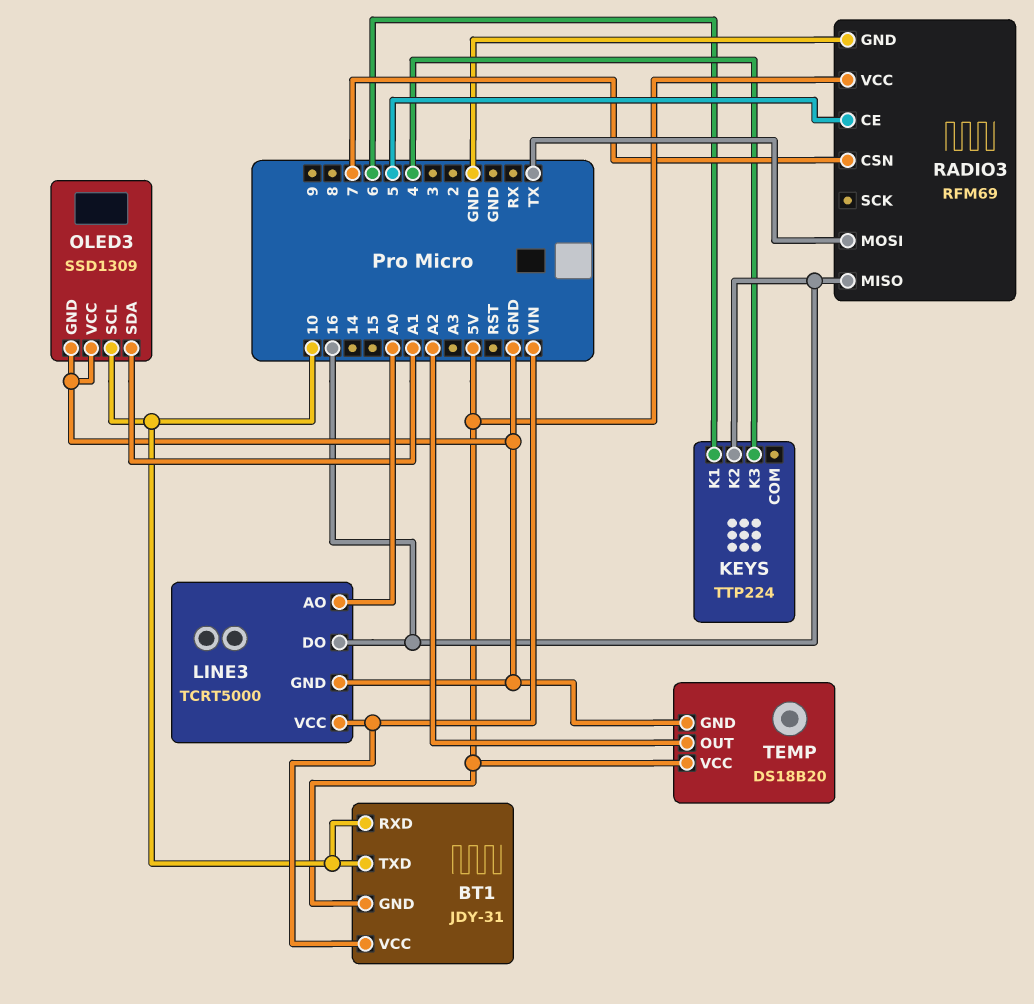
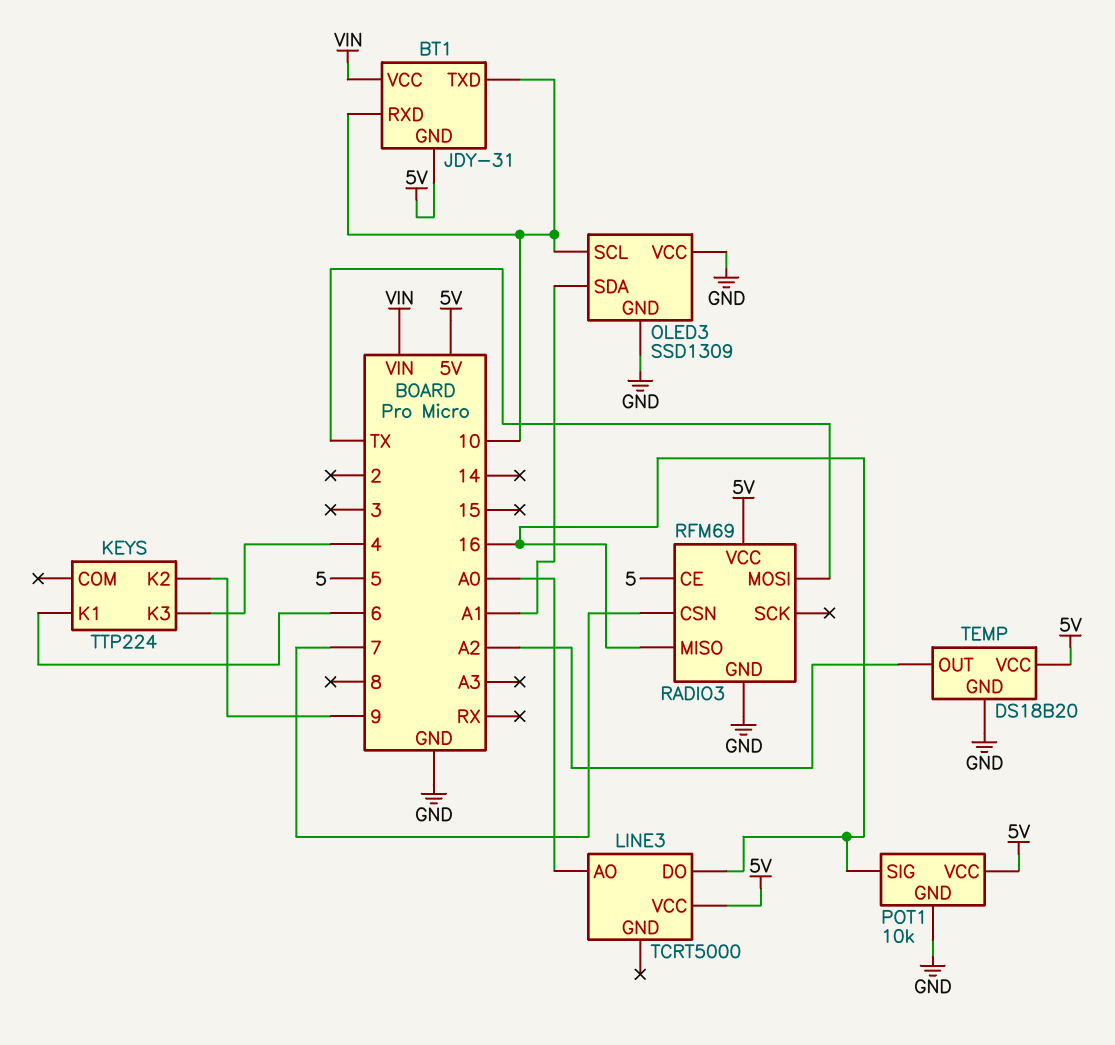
KEYS pin K2: 16 -> 9
LINE3 pin GND: GND -> none
LINE3 pin VCC: VIN -> 5V
POT1: none -> 10k
POT1 pin GND: none -> GND
POT1 pin SIG: none -> 16
POT1 pin VCC: none -> 5V

